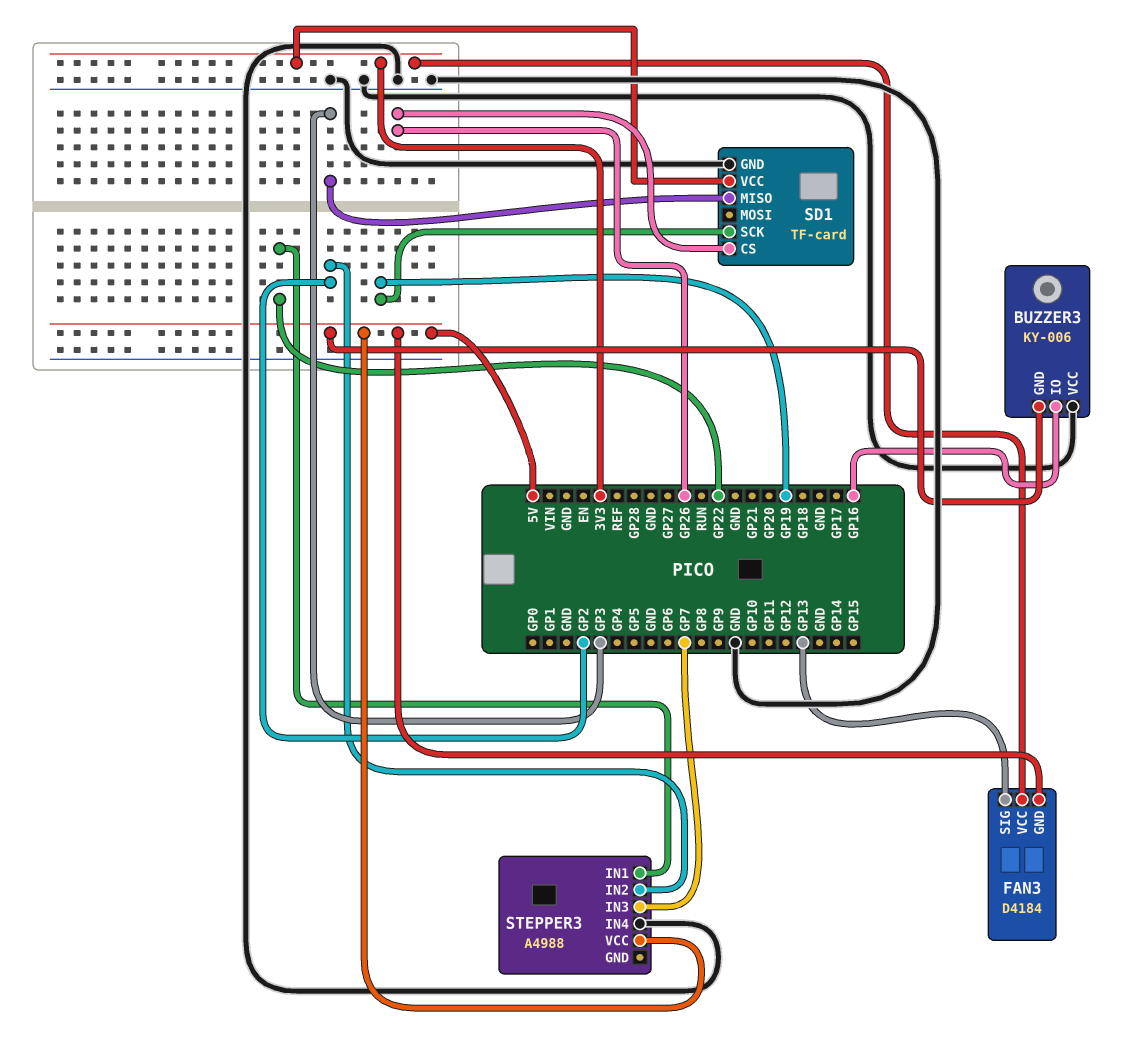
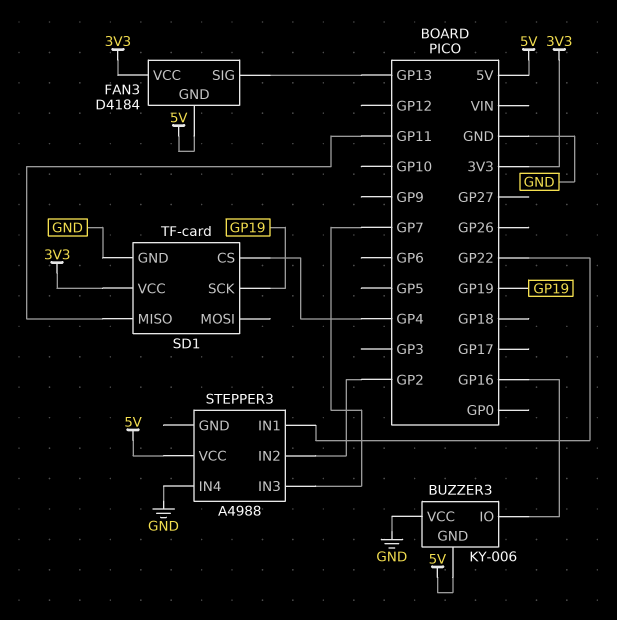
SD1 pin CS: GP26 -> GP4
SD1 pin MISO: GP3 -> GP11

